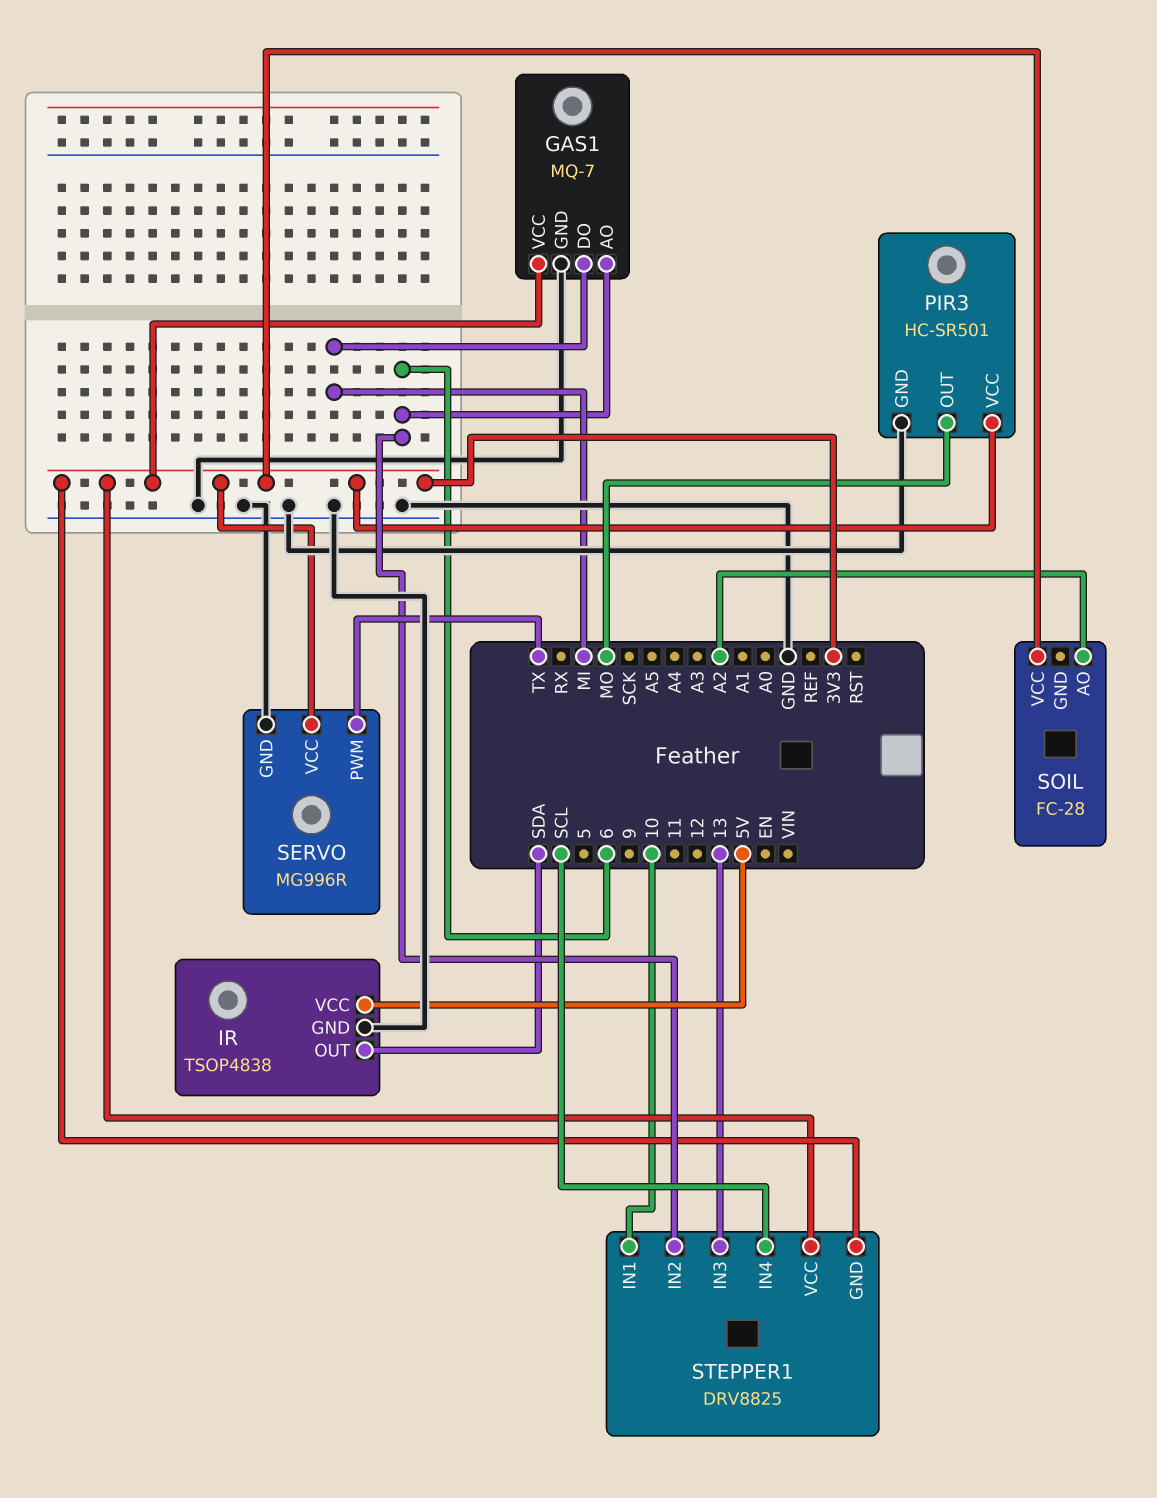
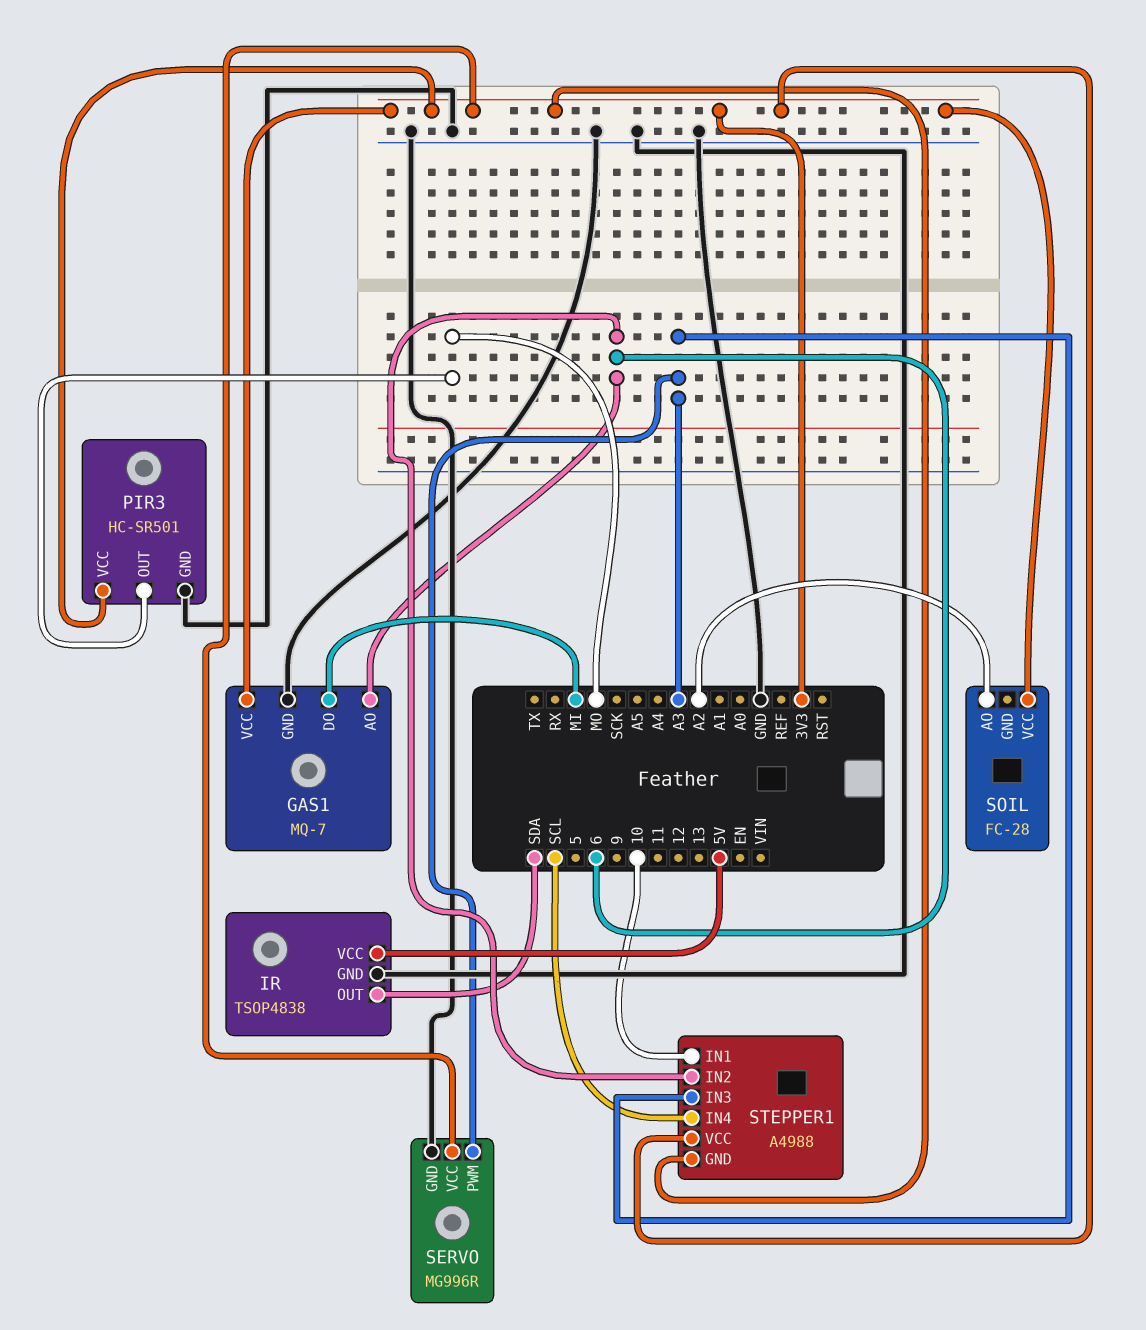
SERVO pin PWM: TX -> A3
STEPPER1: DRV8825 -> A4988
STEPPER1 pin IN3: 13 -> A3

